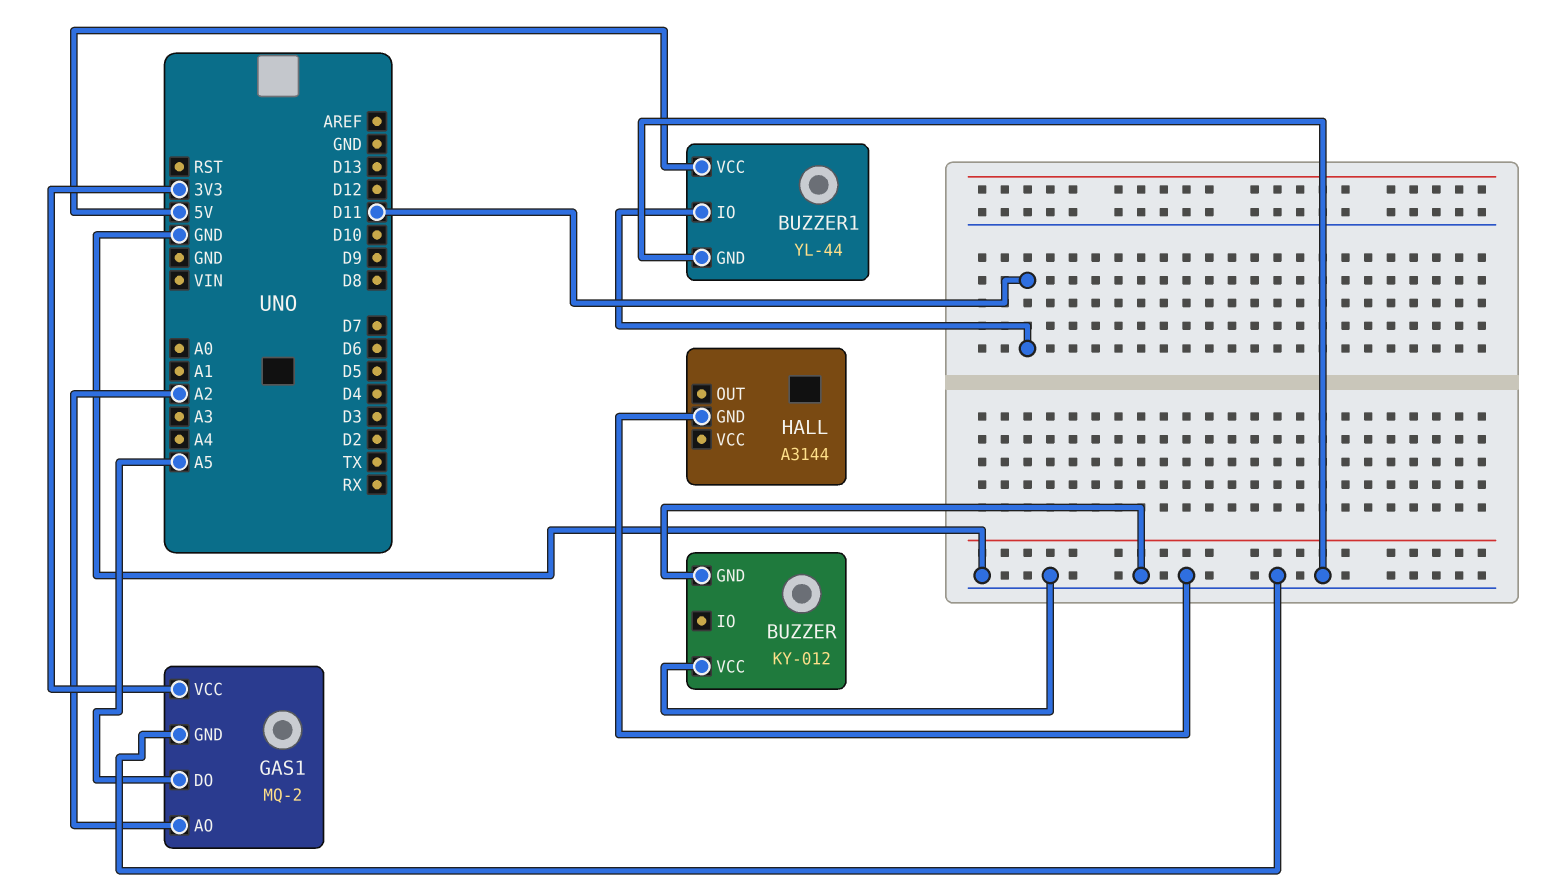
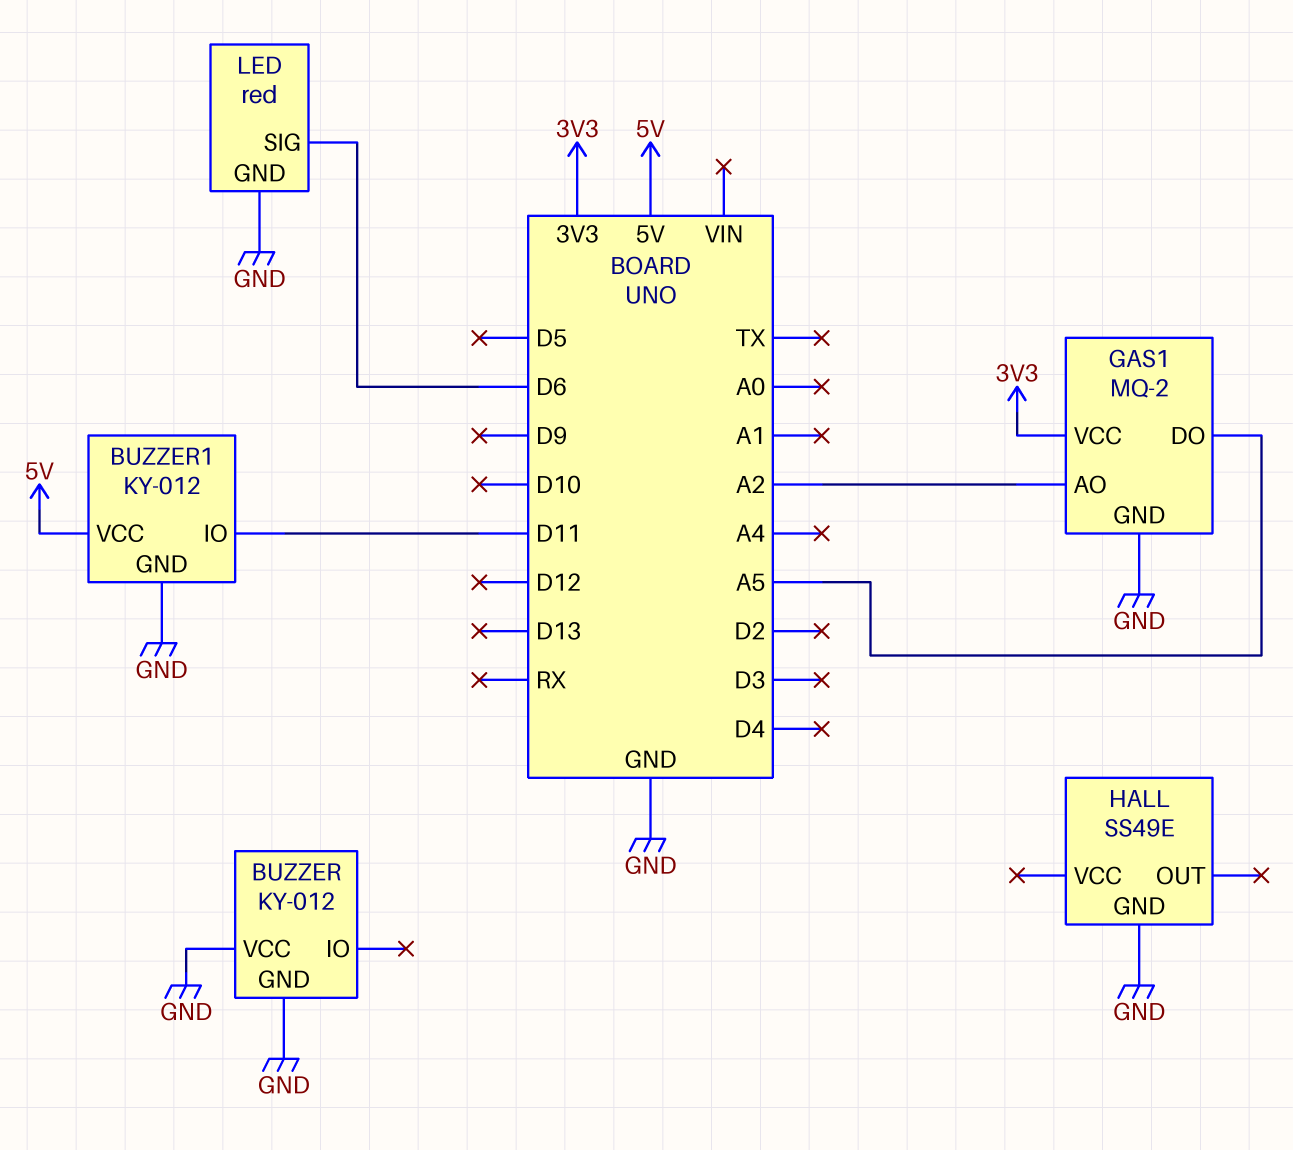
BUZZER1: YL-44 -> KY-012
HALL: A3144 -> SS49E
LED: none -> red
LED pin GND: none -> GND
LED pin SIG: none -> D6

